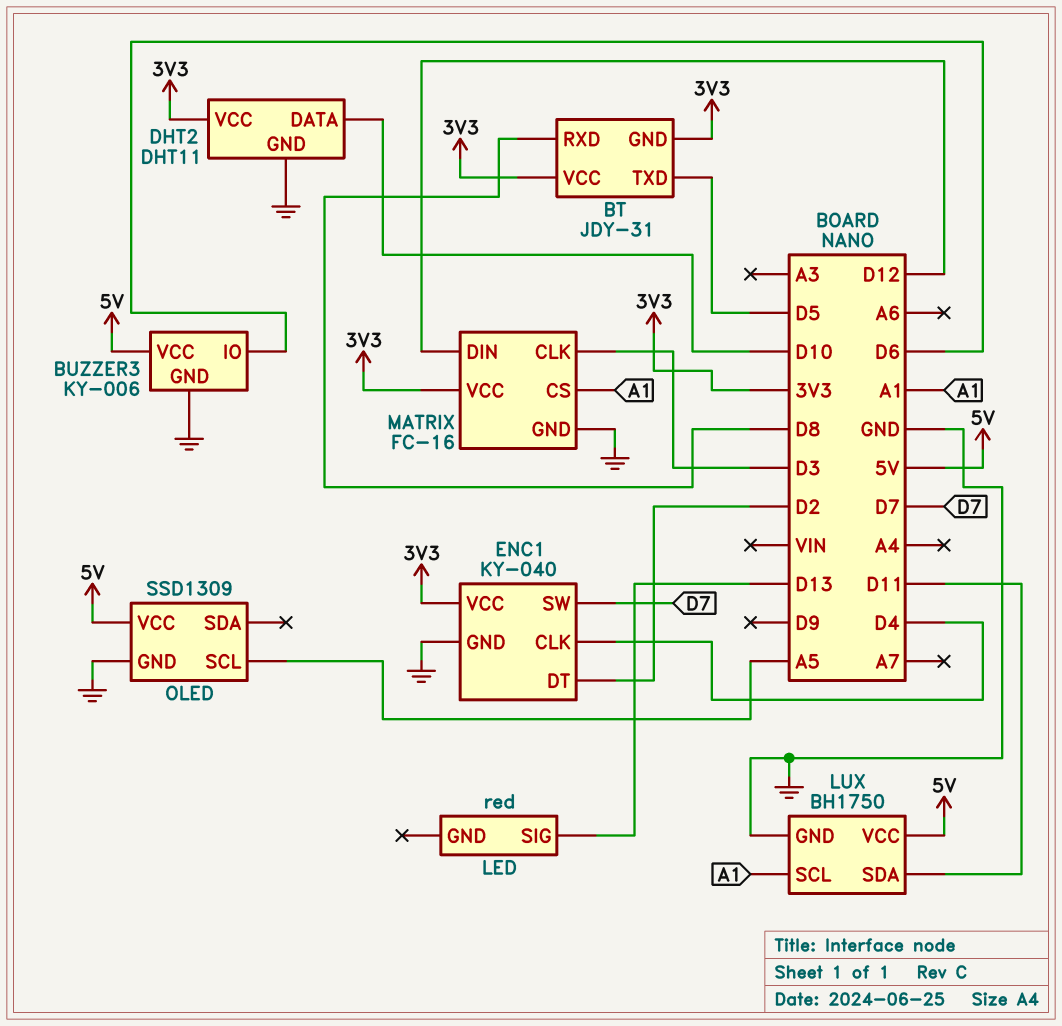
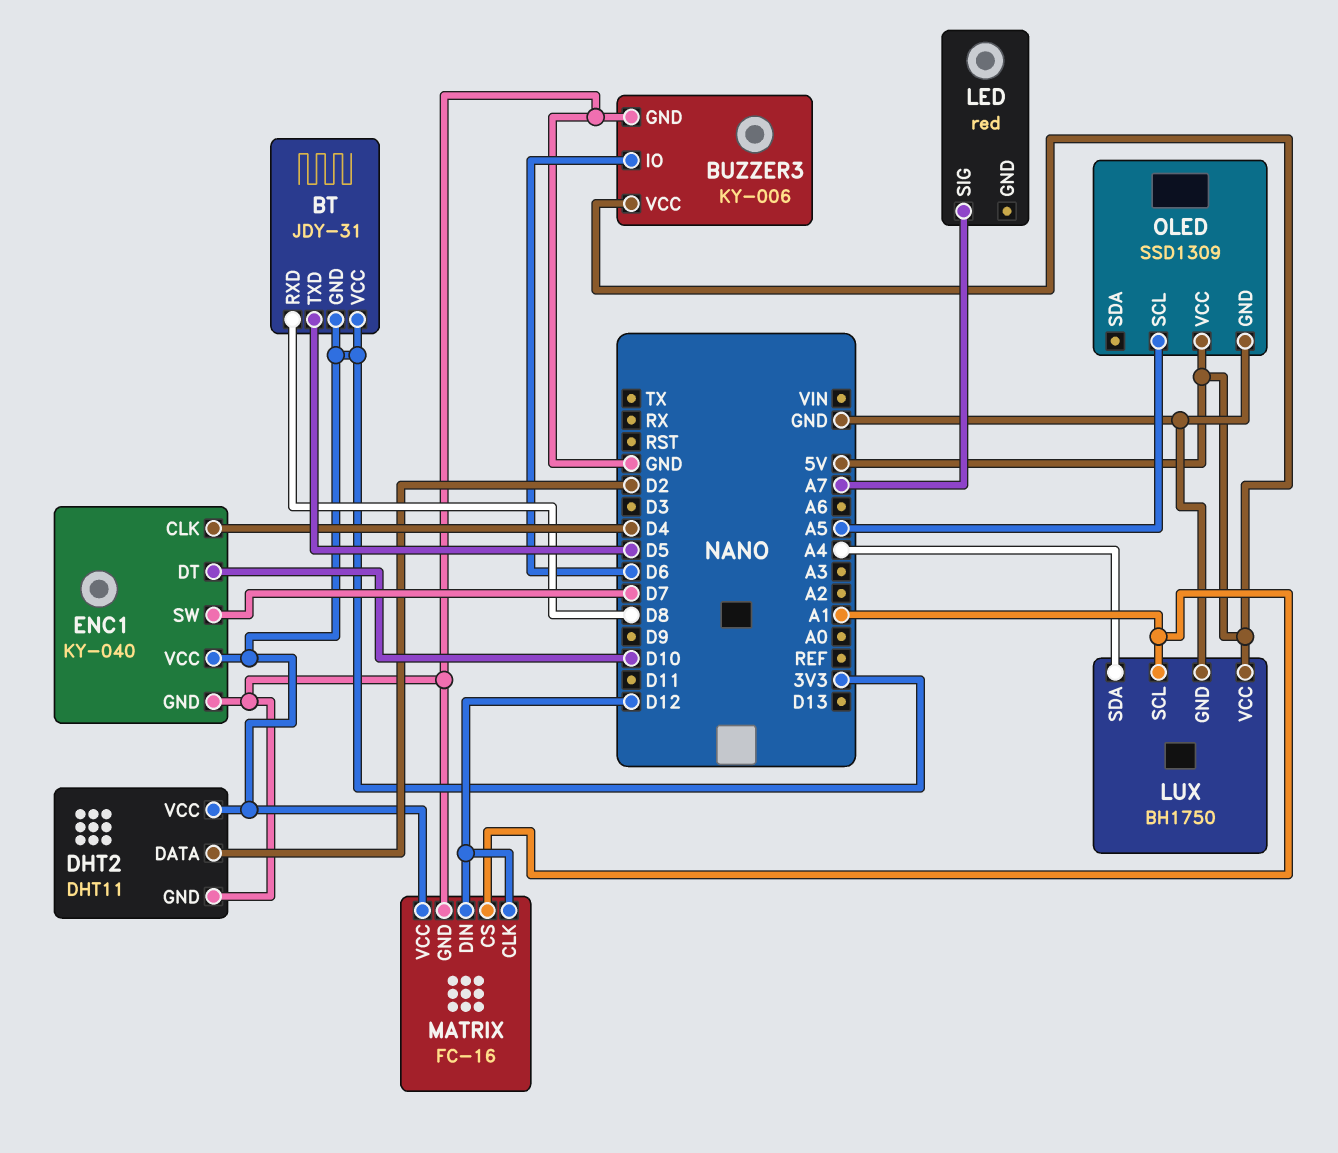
DHT2 pin DATA: D10 -> D2
ENC1 pin DT: D2 -> D10
LED pin SIG: D13 -> A7
LUX pin SDA: D11 -> A4
MATRIX pin CLK: D3 -> D12

